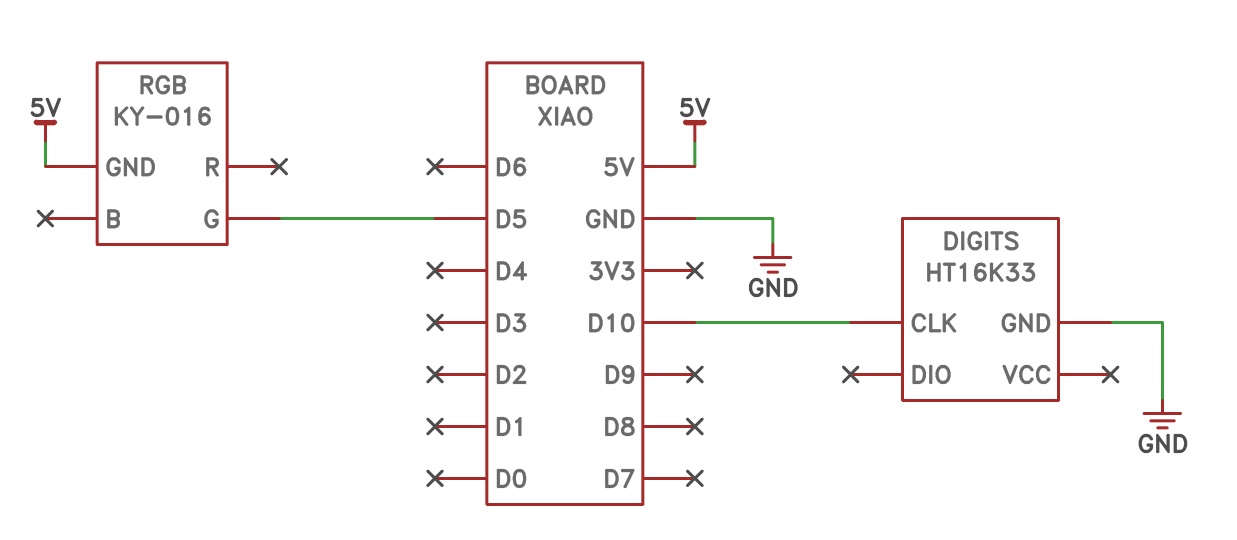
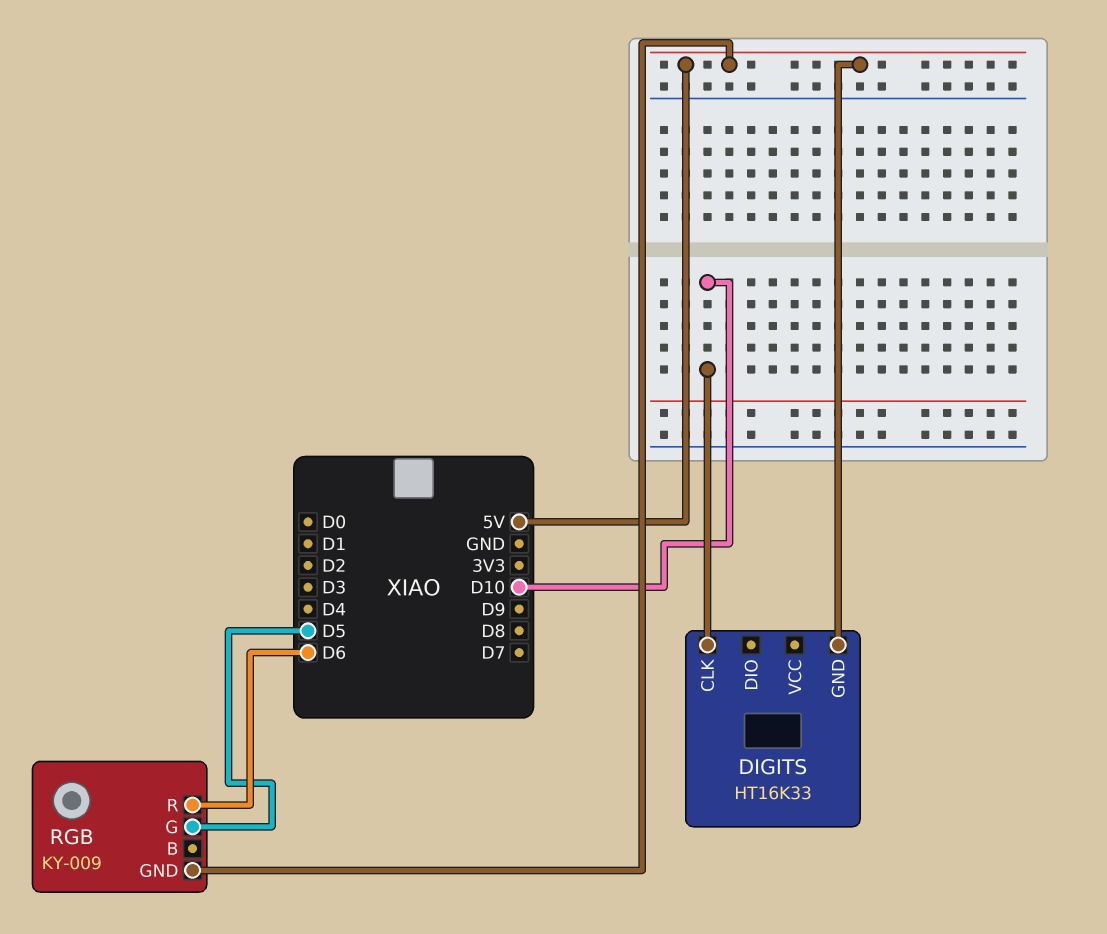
DIGITS pin GND: GND -> 5V
RGB: KY-016 -> KY-009
RGB pin R: none -> D6

